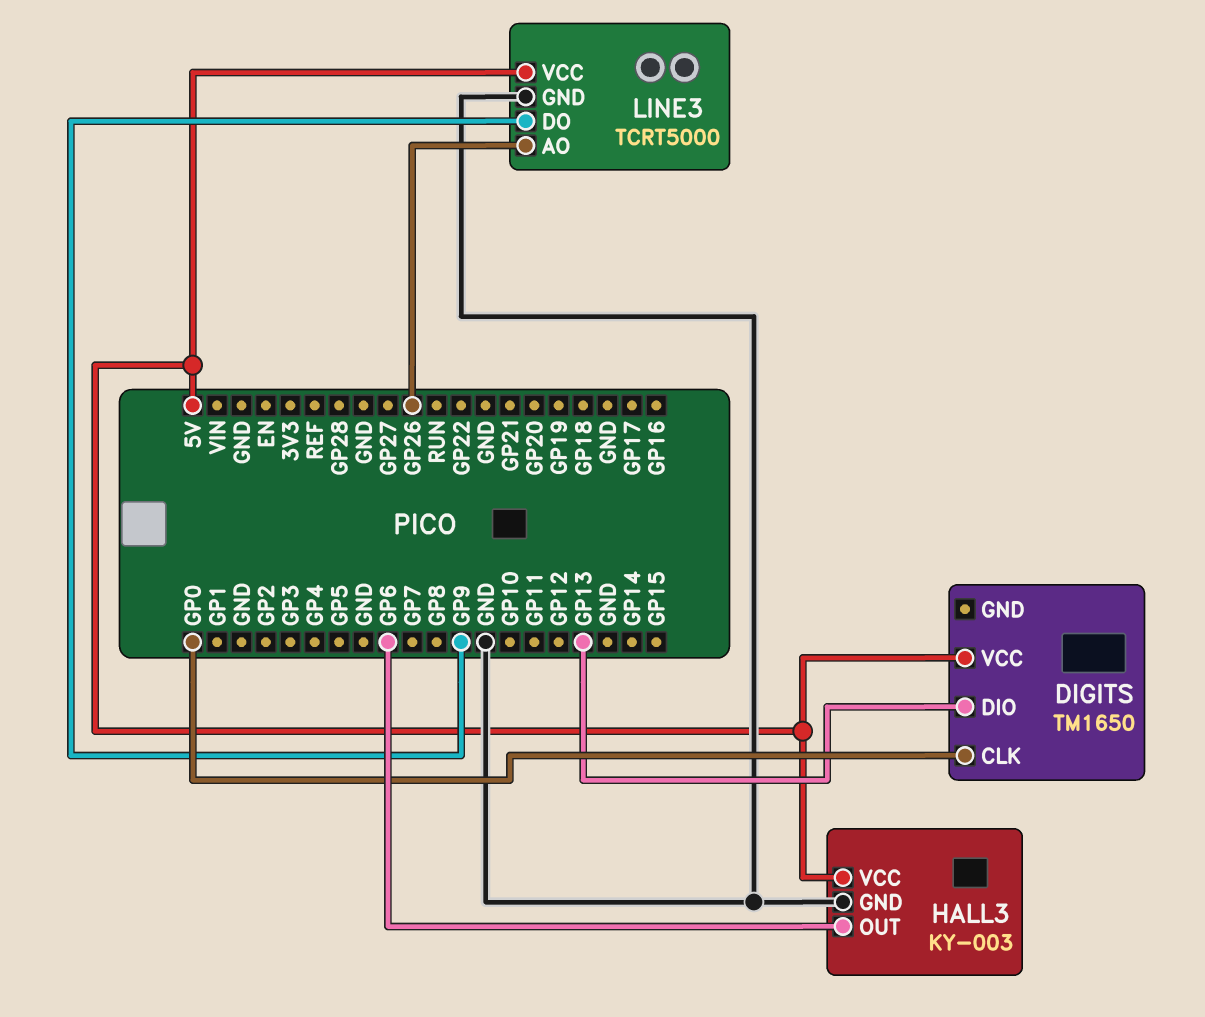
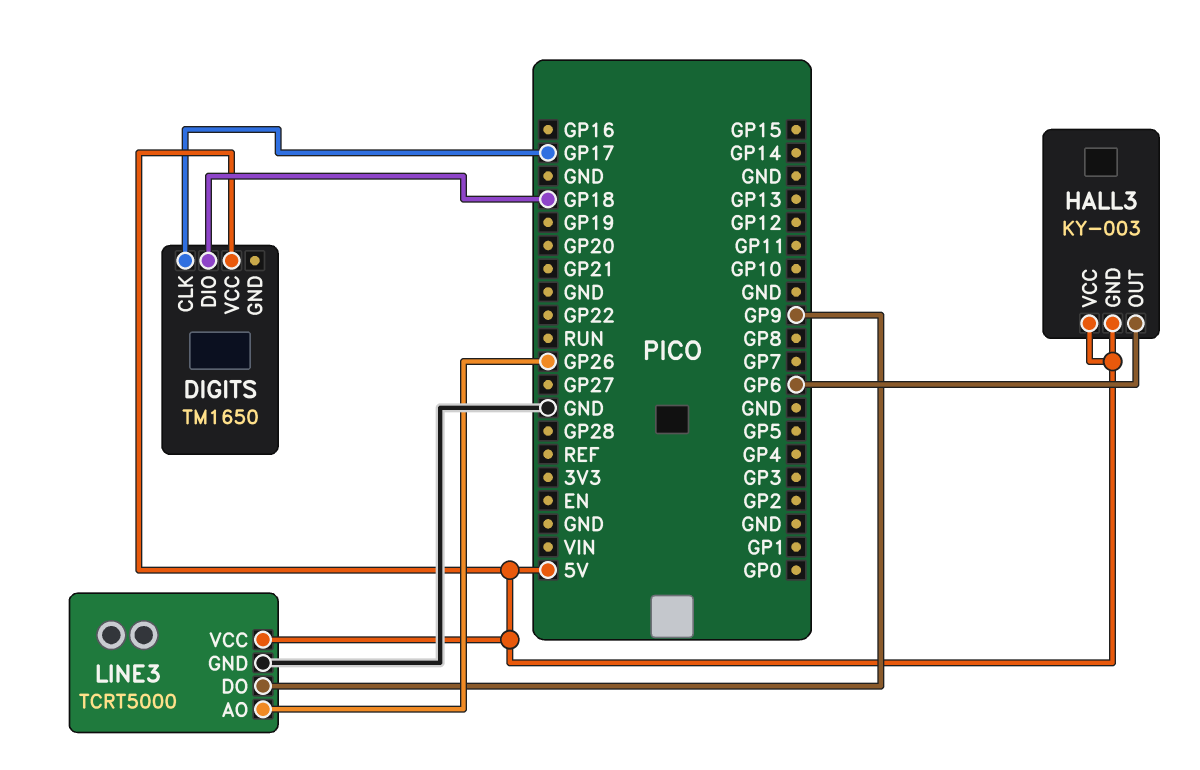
DIGITS pin CLK: GP0 -> GP17
DIGITS pin DIO: GP13 -> GP18
HALL3 pin GND: GND -> 5V

